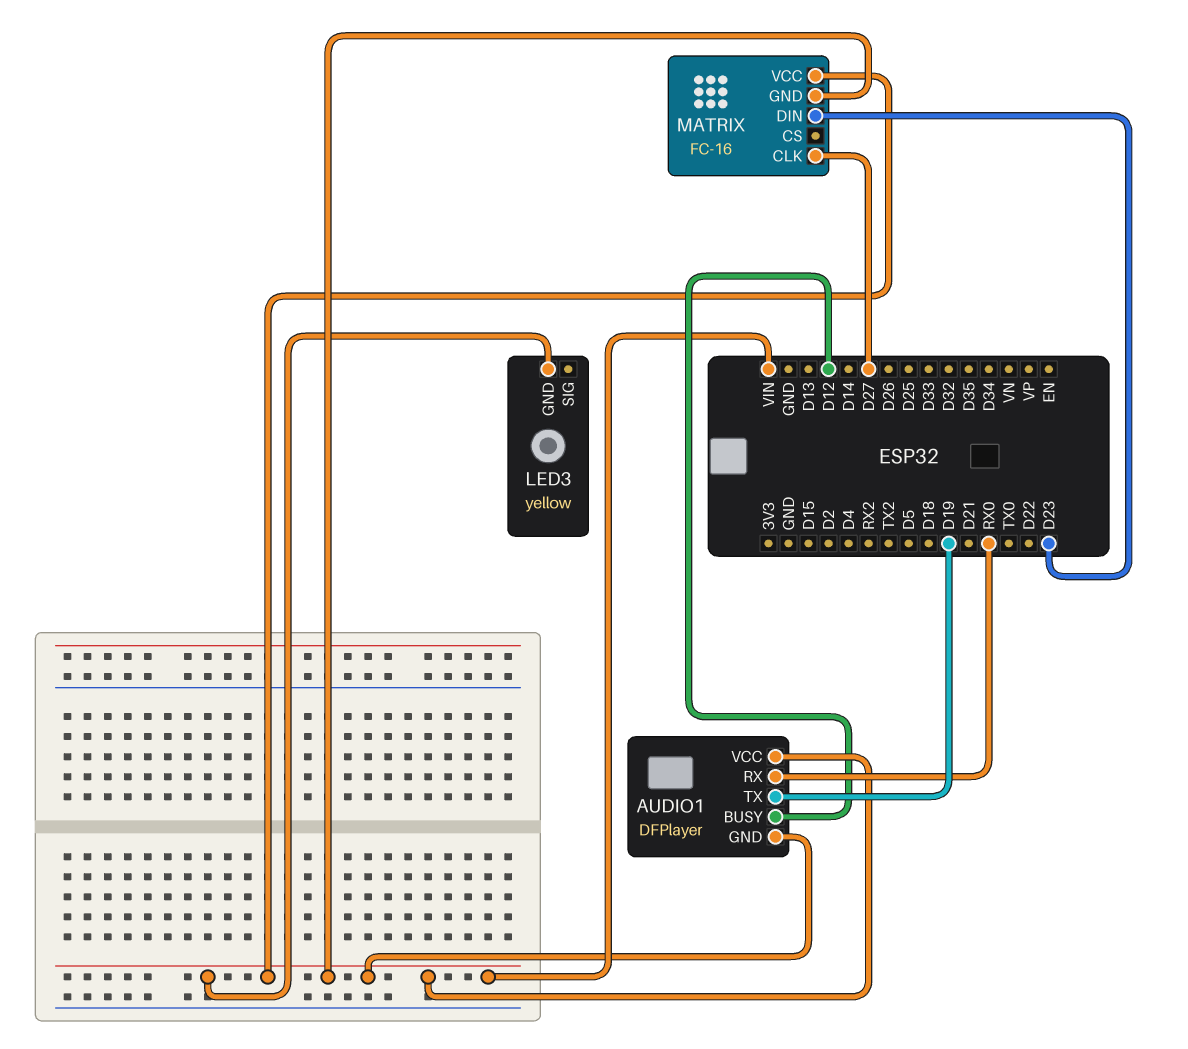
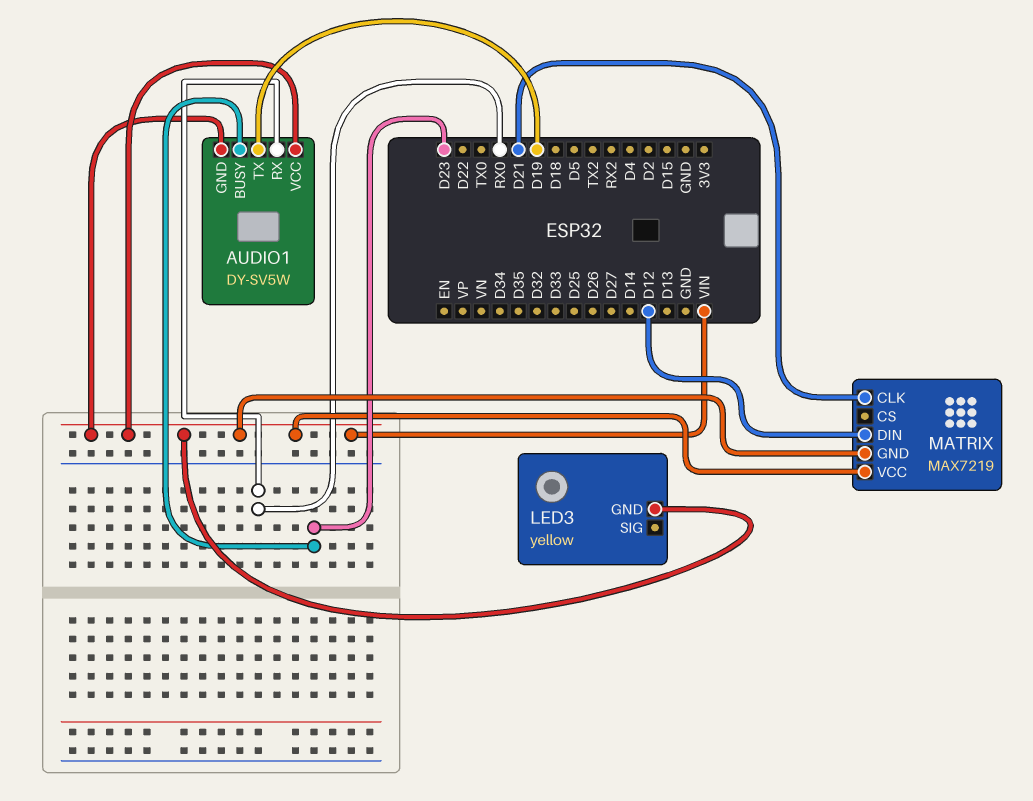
AUDIO1: DFPlayer -> DY-SV5W
AUDIO1 pin BUSY: D12 -> D23
MATRIX: FC-16 -> MAX7219
MATRIX pin CLK: D27 -> D21
MATRIX pin DIN: D23 -> D12

